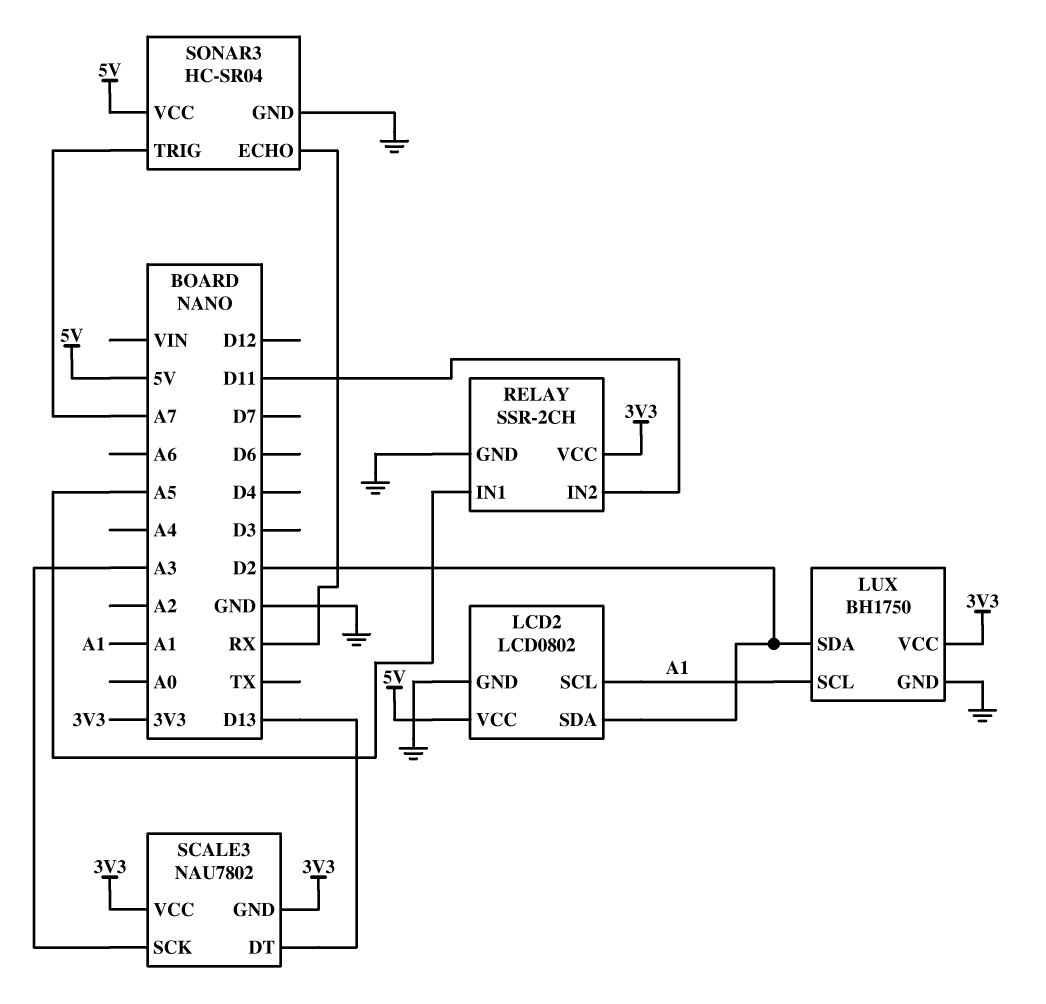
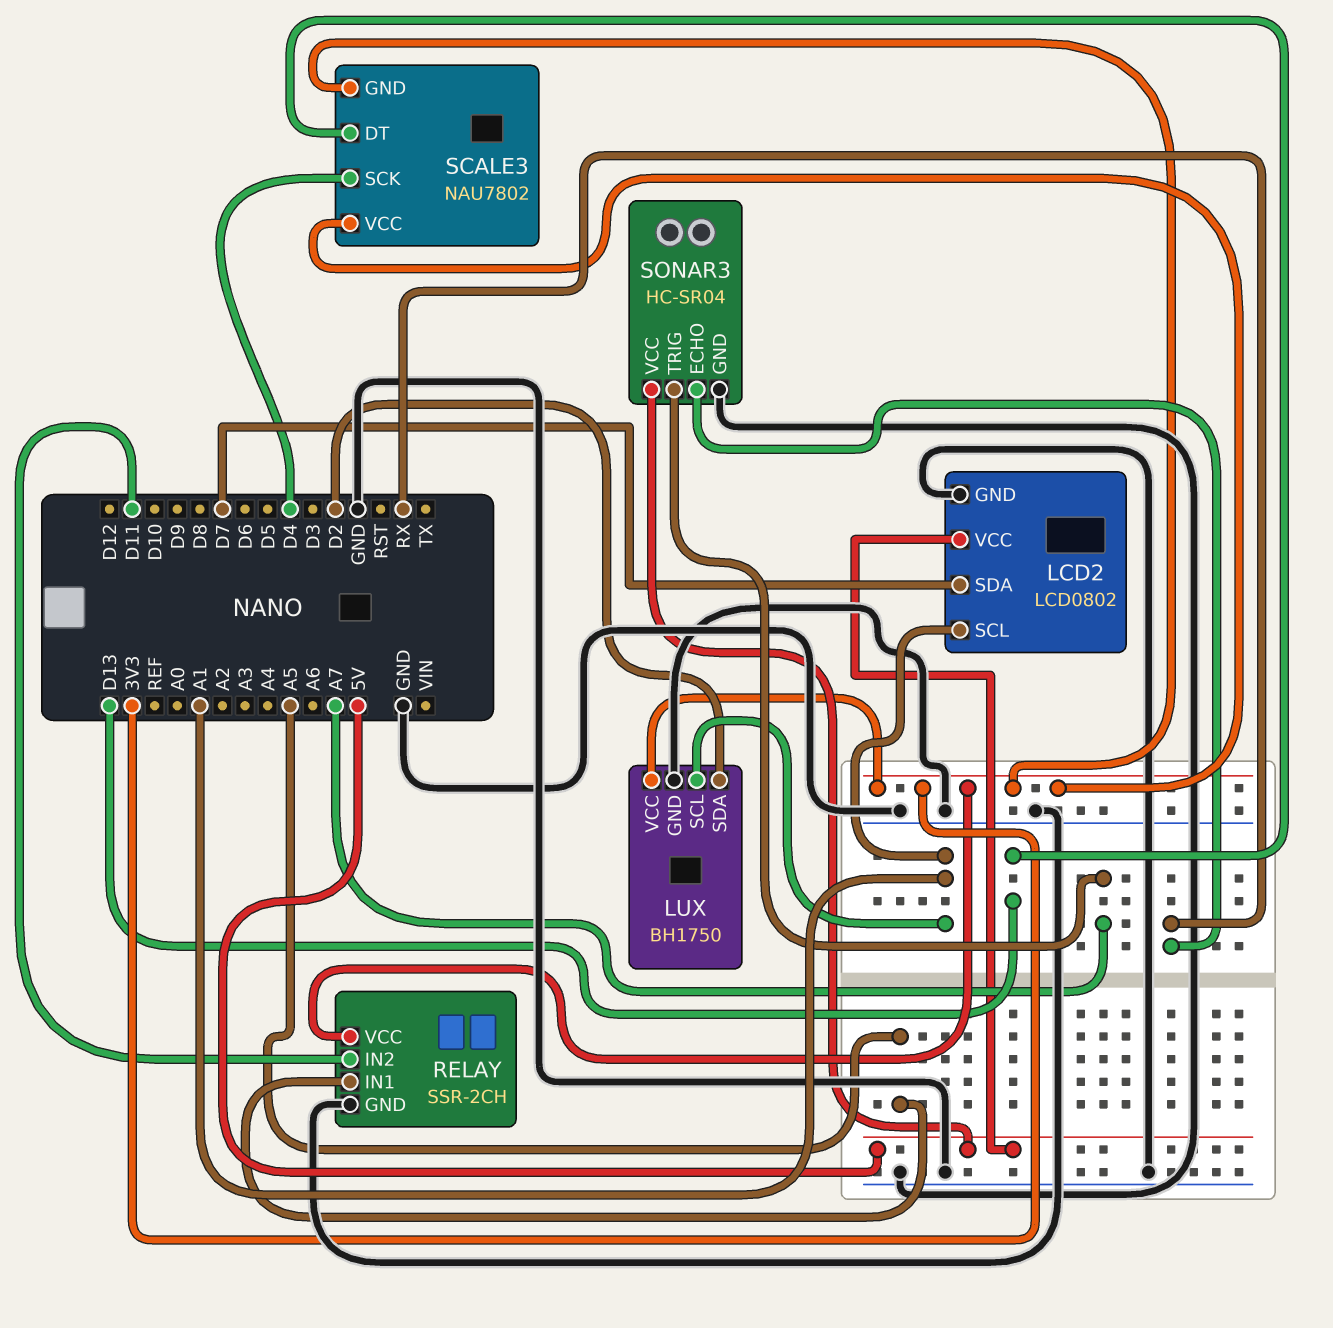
LCD2 pin SDA: D2 -> D7
SCALE3 pin SCK: A3 -> D4

